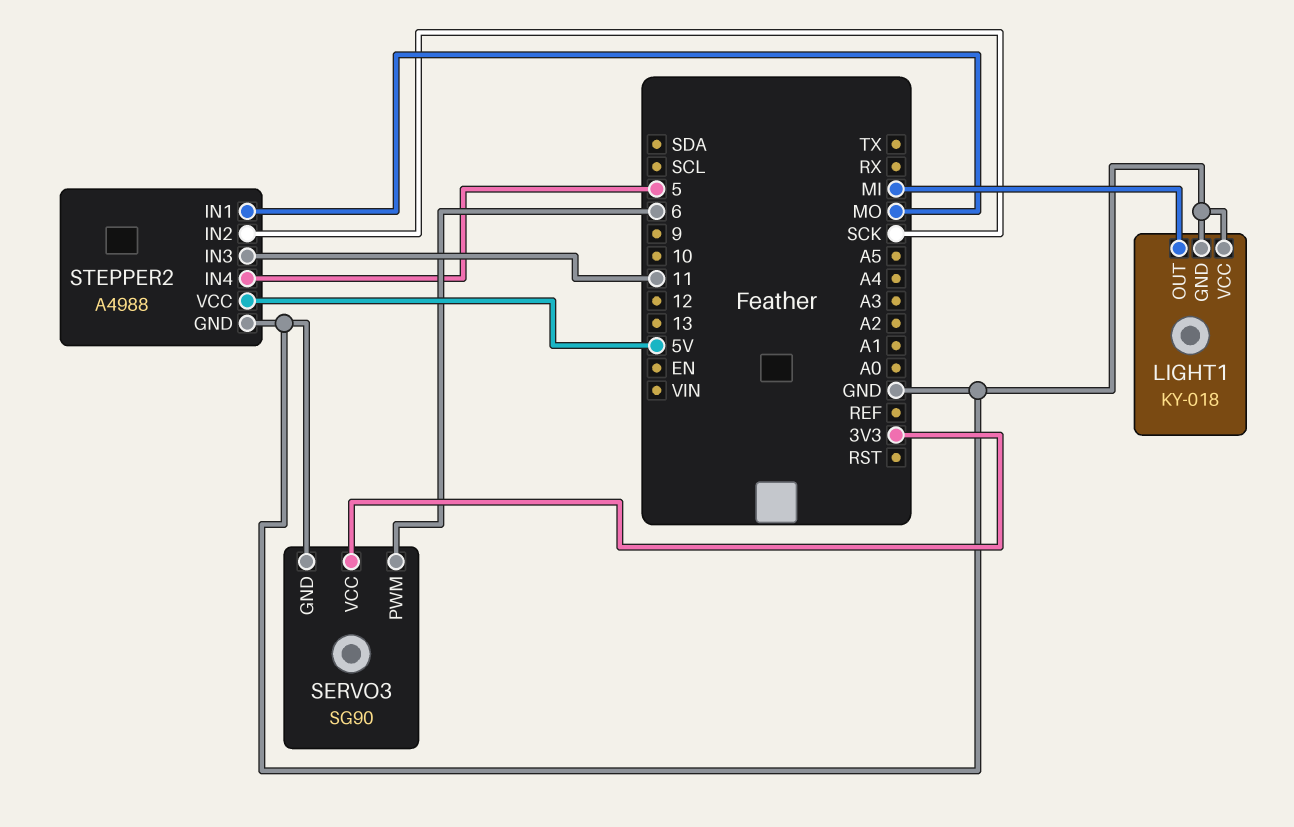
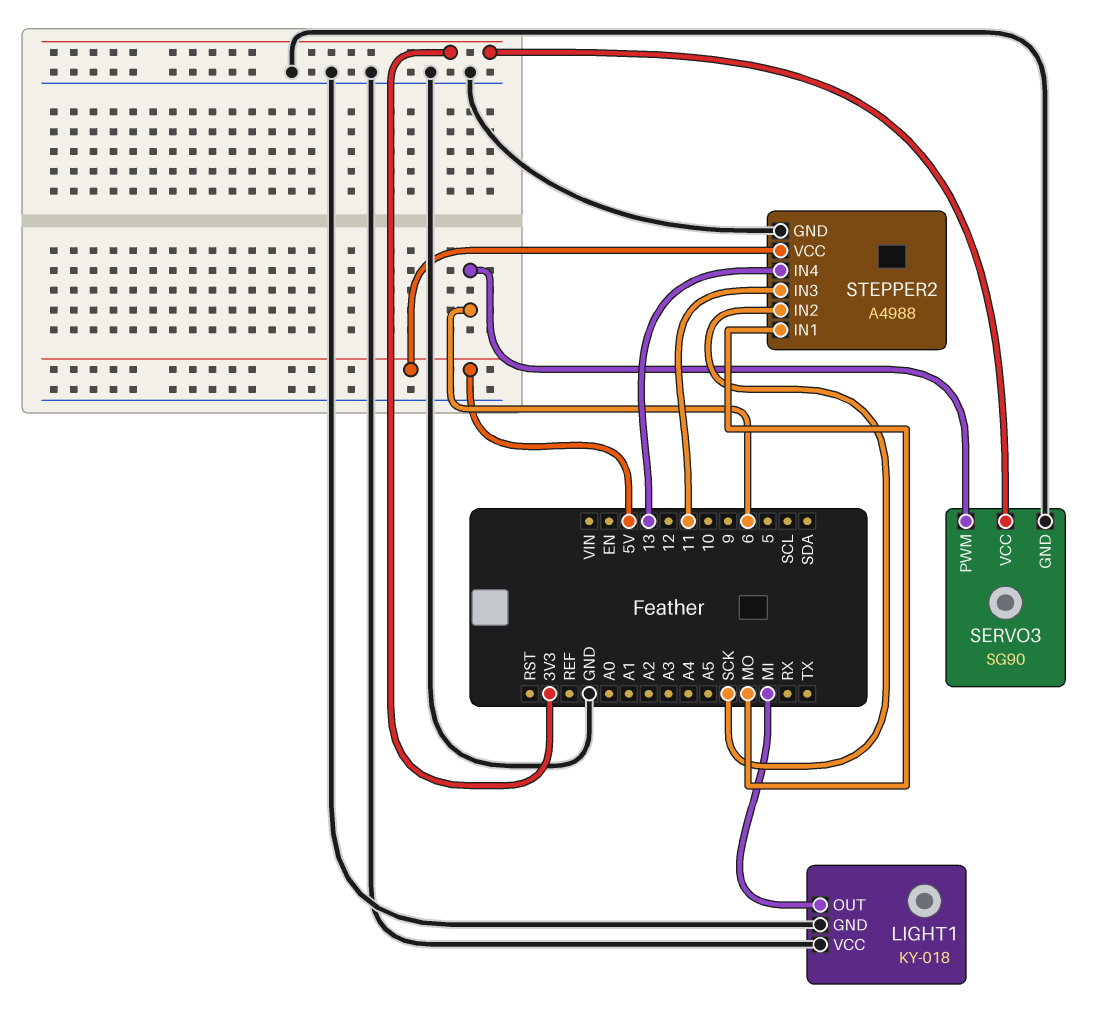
STEPPER2 pin IN4: 5 -> 13

